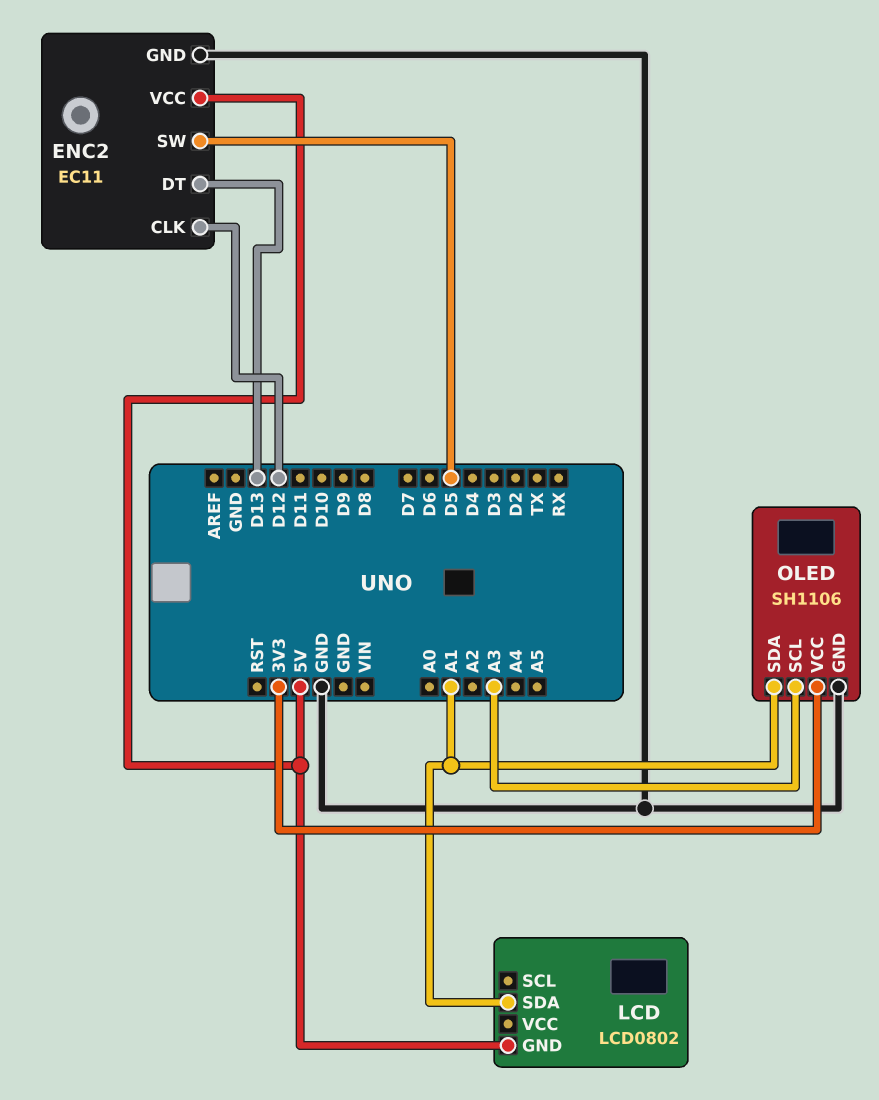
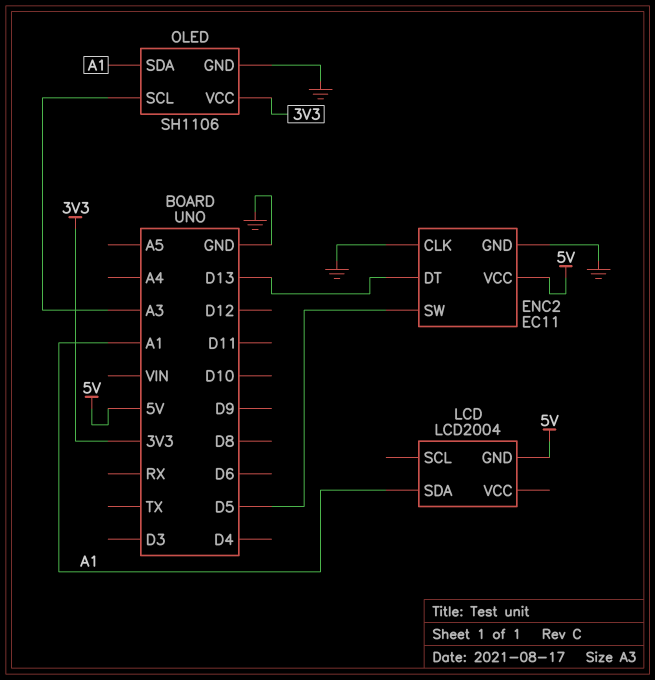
ENC2 pin CLK: D12 -> GND
LCD: LCD0802 -> LCD2004

